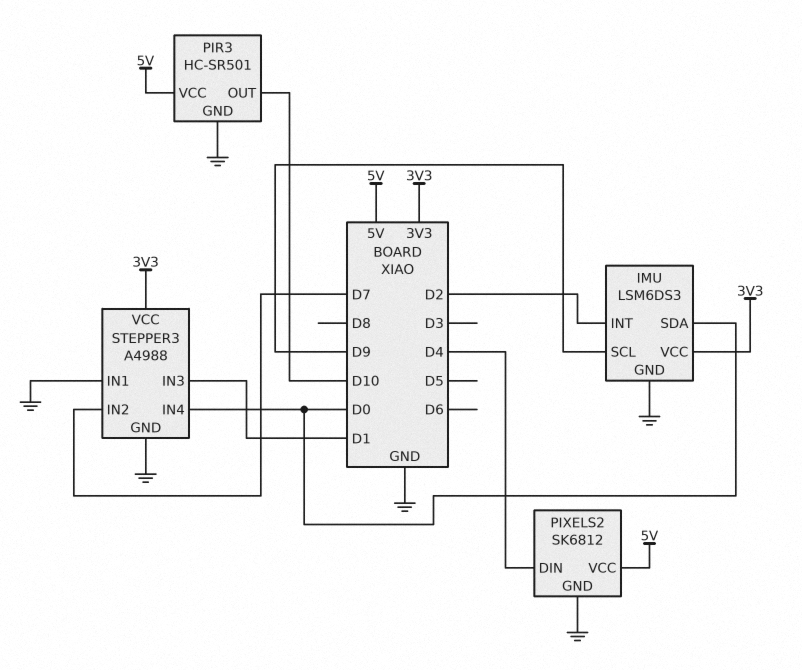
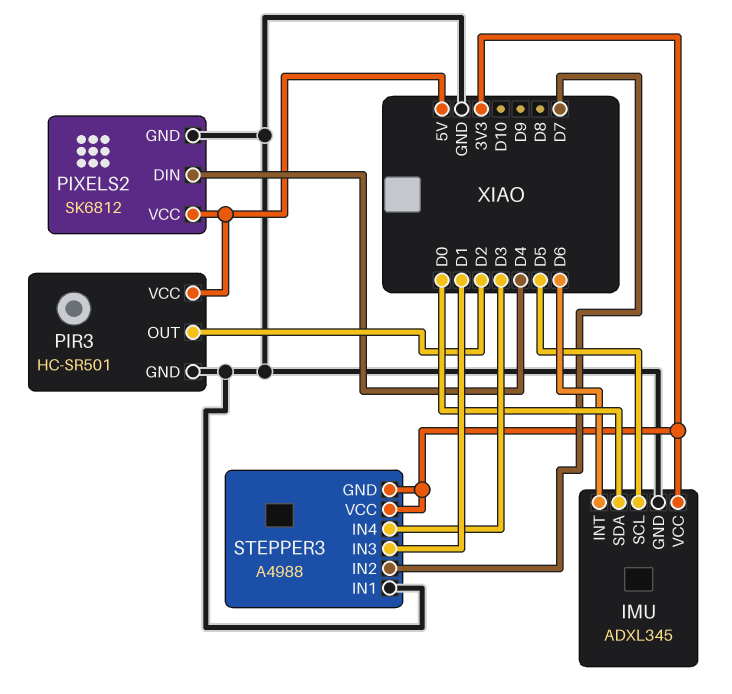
IMU: LSM6DS3 -> ADXL345
IMU pin INT: D2 -> D6
IMU pin SCL: D9 -> D5
PIR3 pin OUT: D10 -> D2
STEPPER3 pin GND: GND -> 3V3
STEPPER3 pin IN4: D0 -> D3

